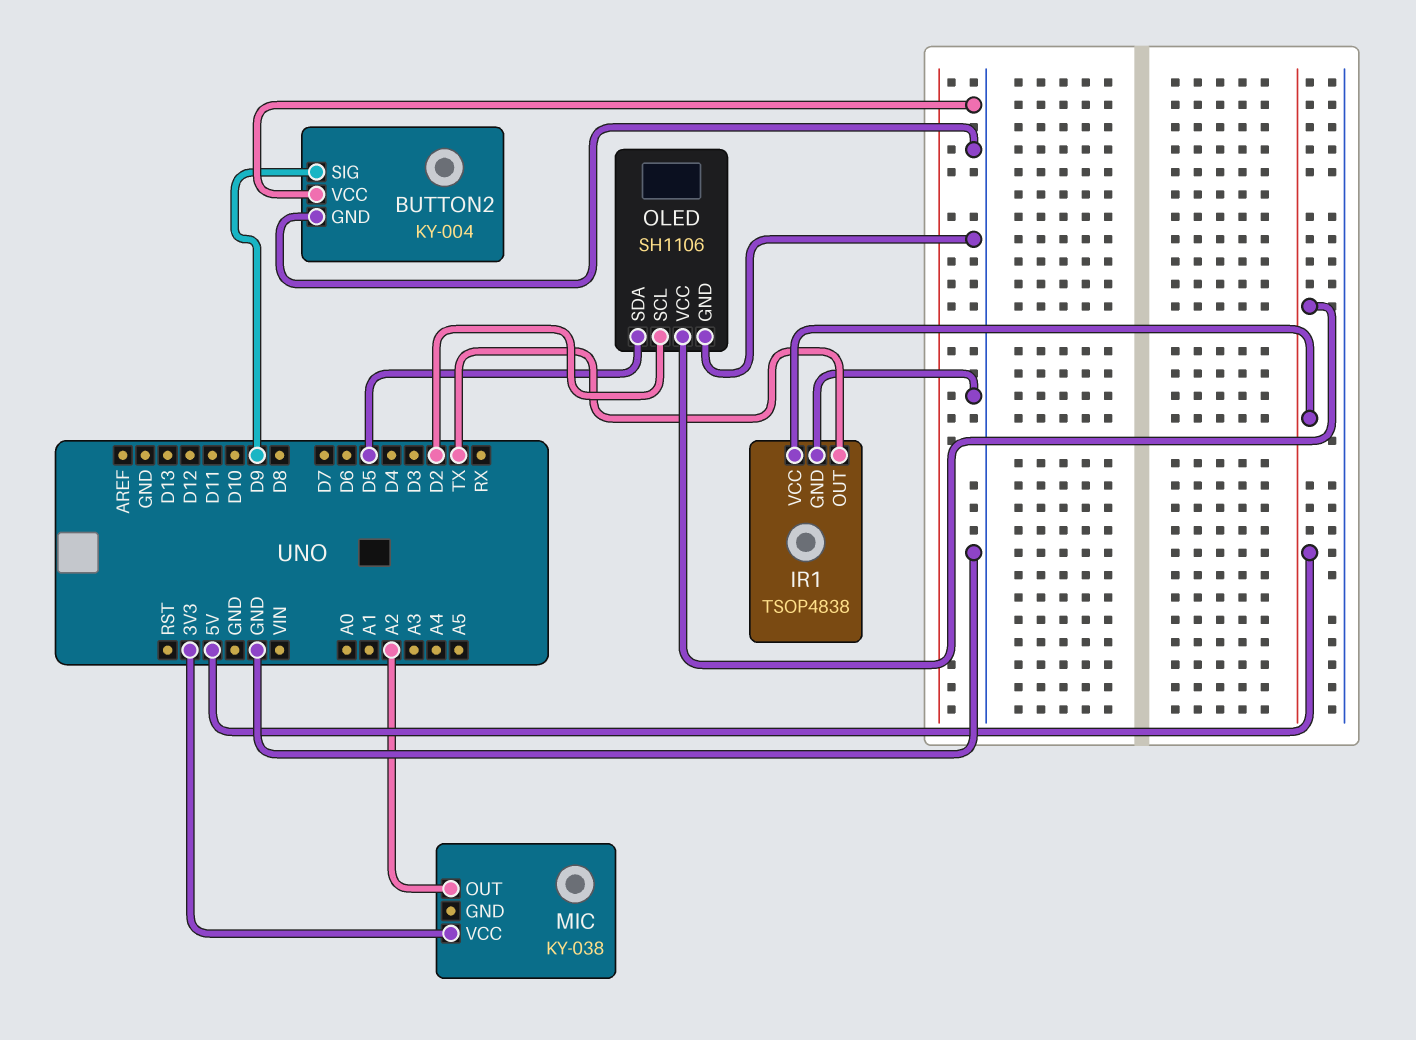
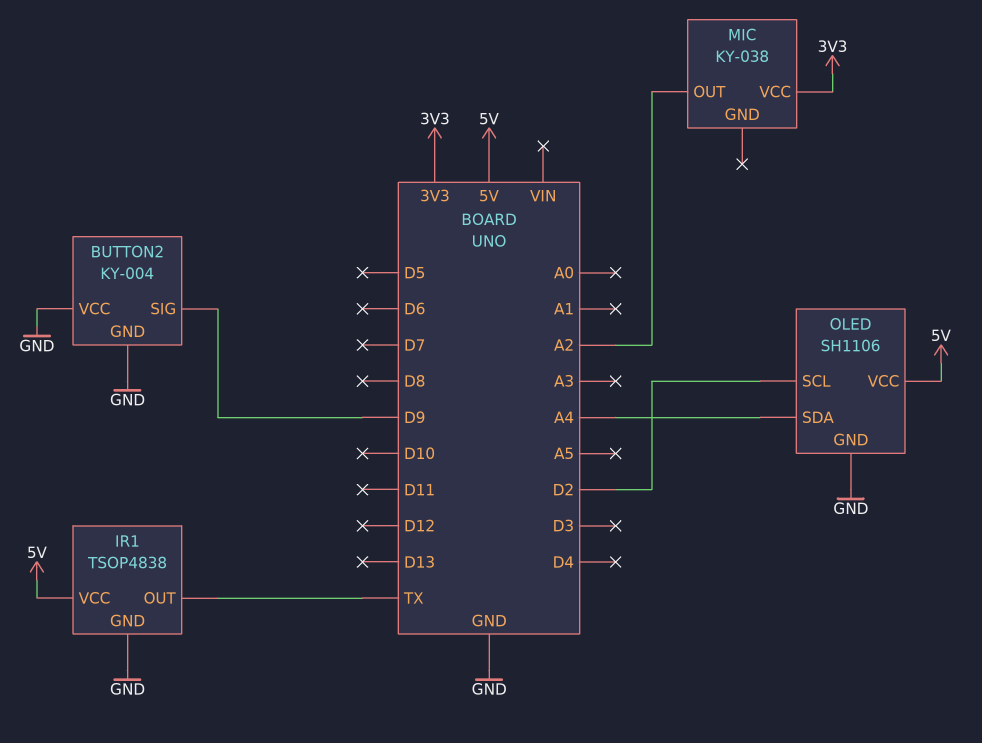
OLED pin SDA: D5 -> A4

